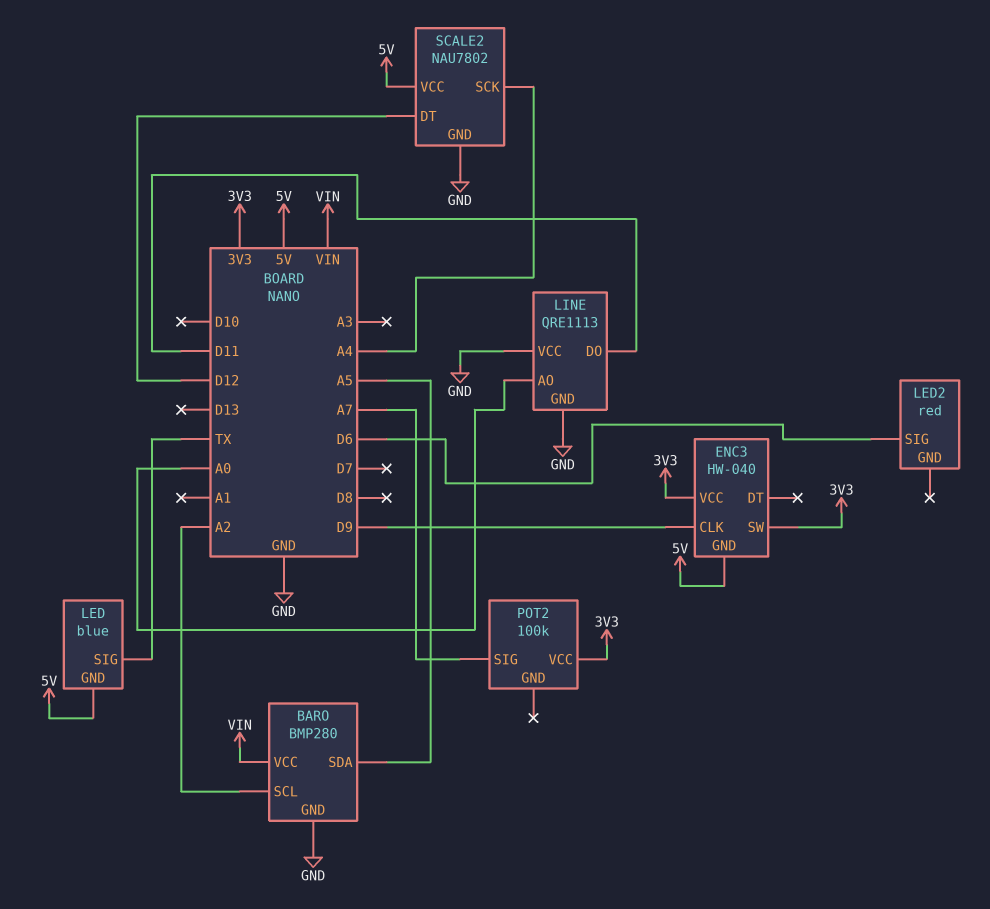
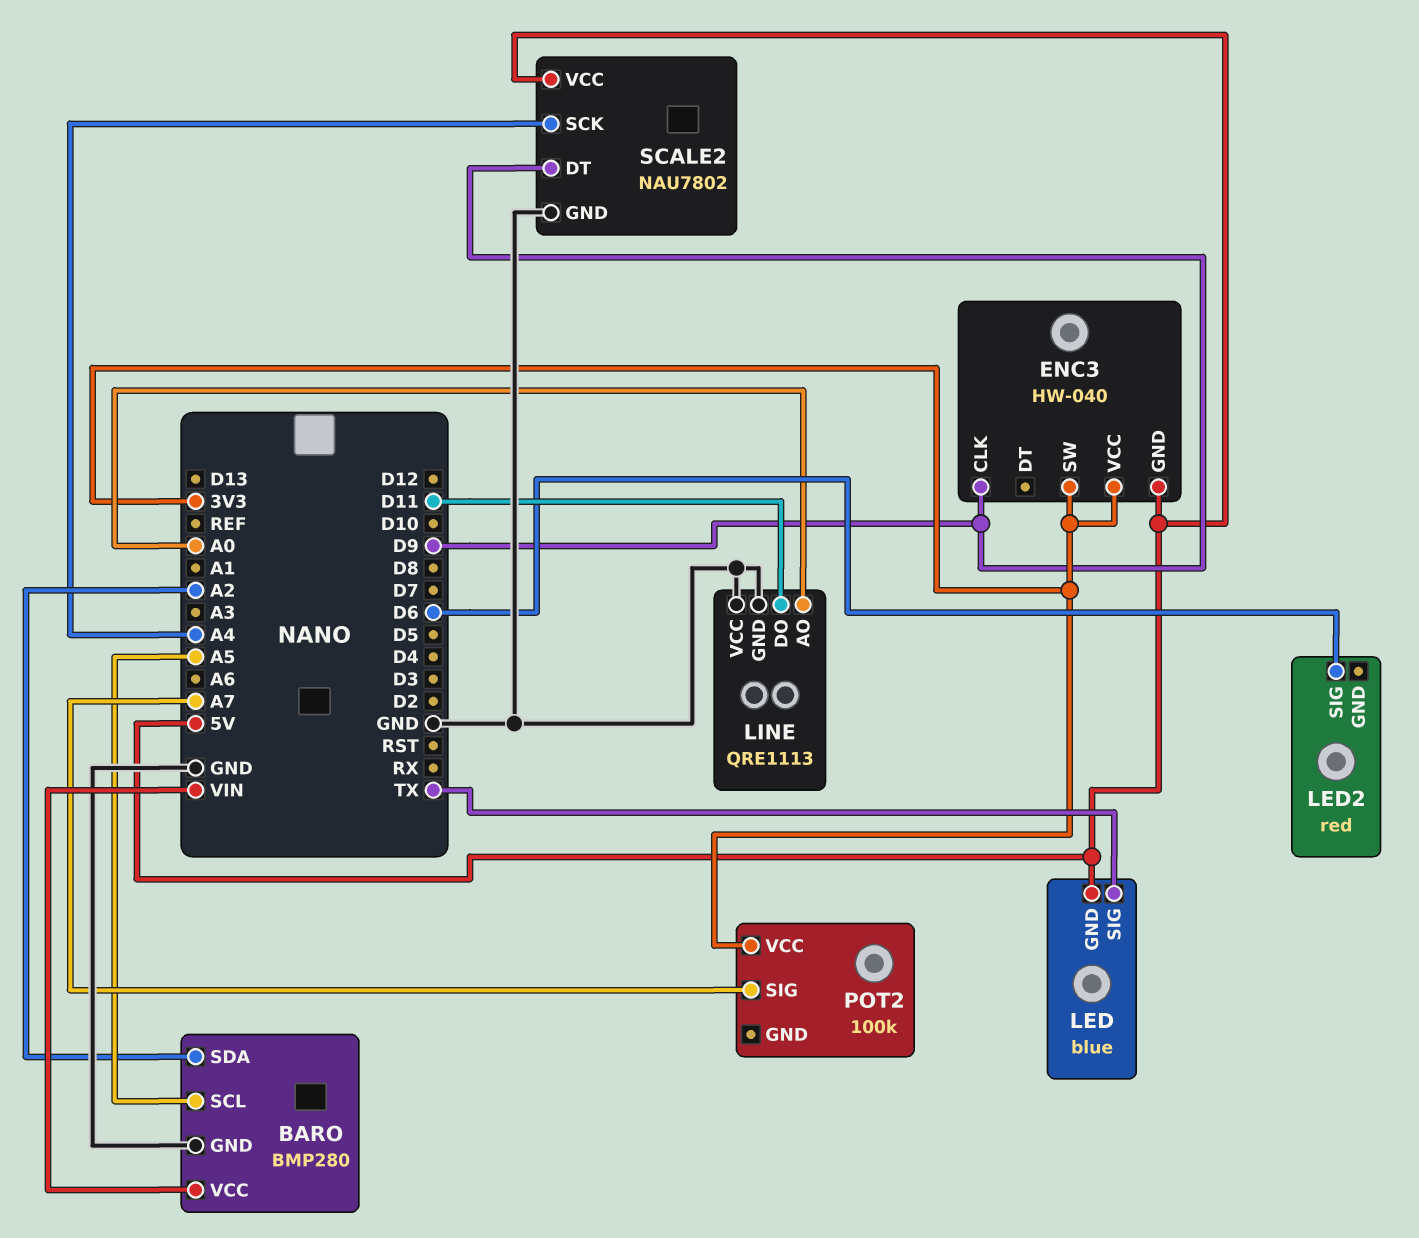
BARO pin SCL: A2 -> A5
BARO pin SDA: A5 -> A2
SCALE2 pin DT: D12 -> D9

